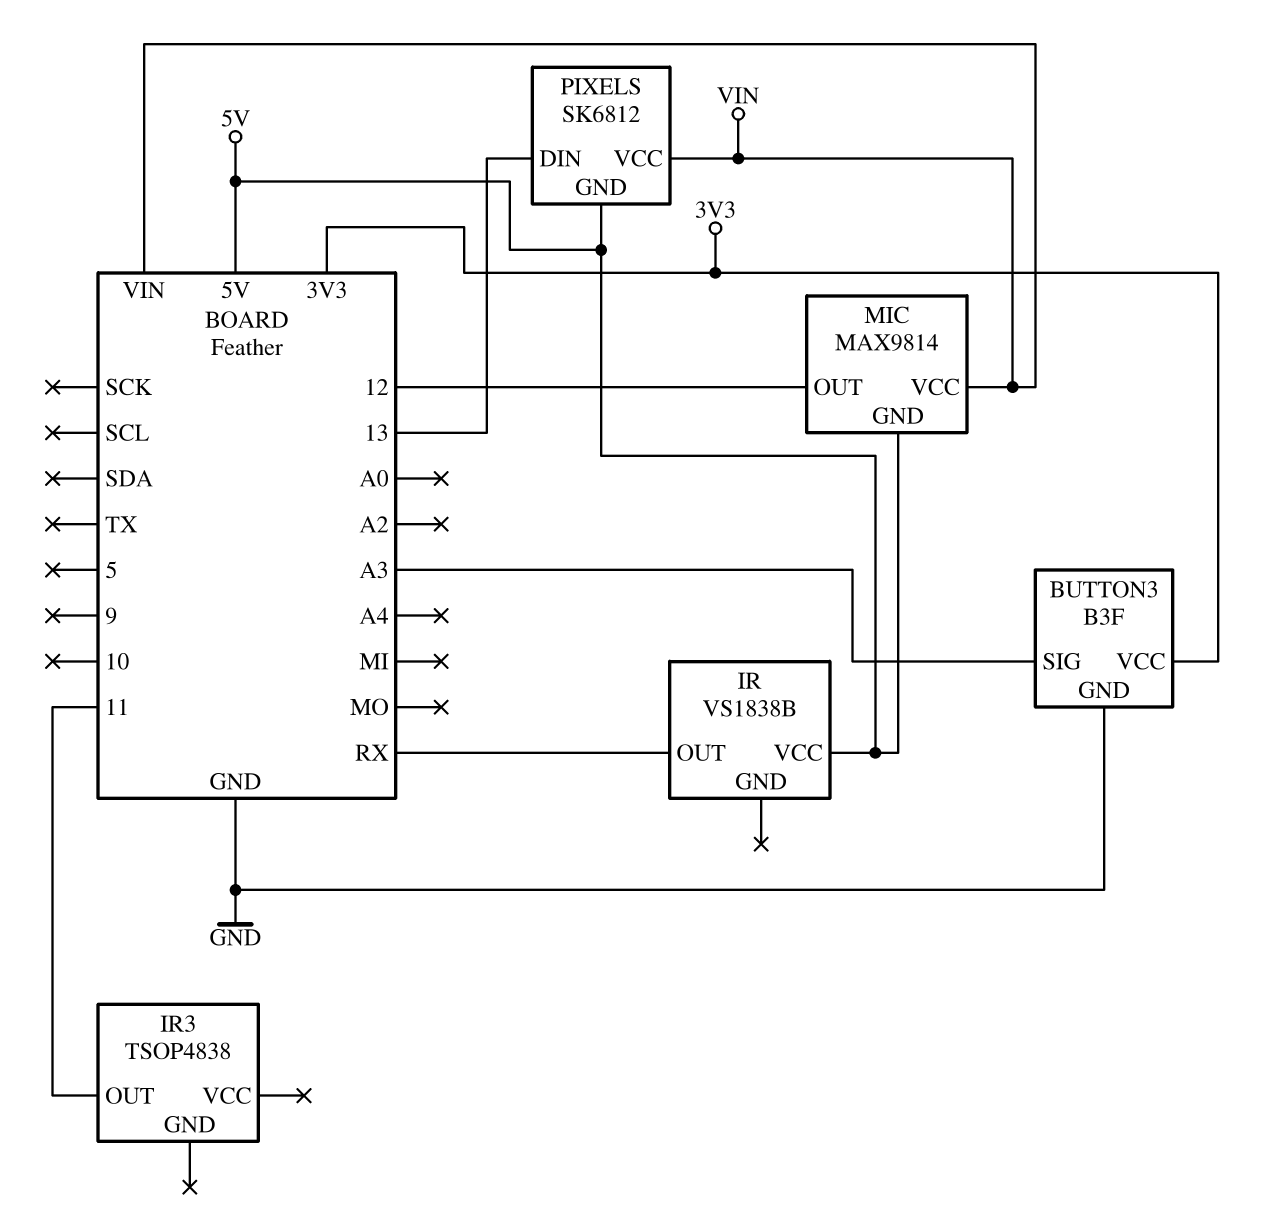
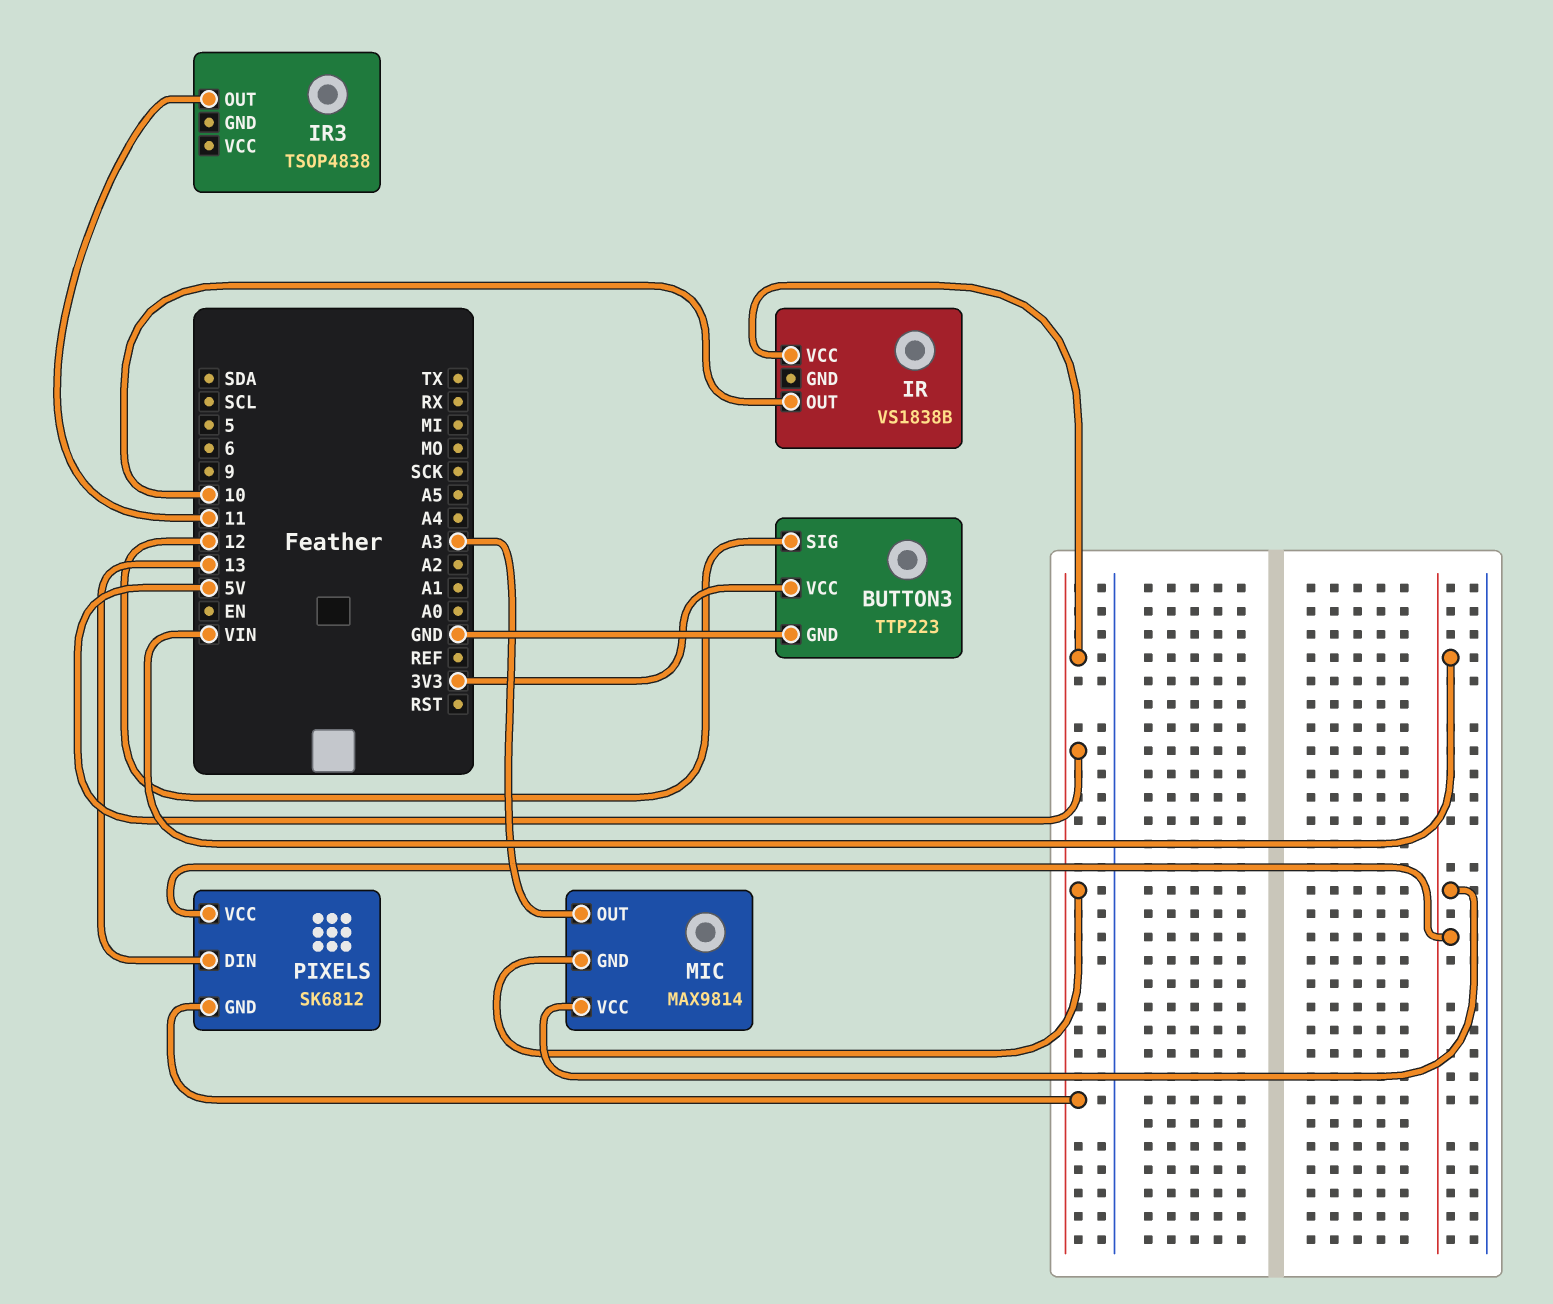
BUTTON3: B3F -> TTP223
BUTTON3 pin SIG: A3 -> 12
IR pin OUT: RX -> 10
MIC pin OUT: 12 -> A3

